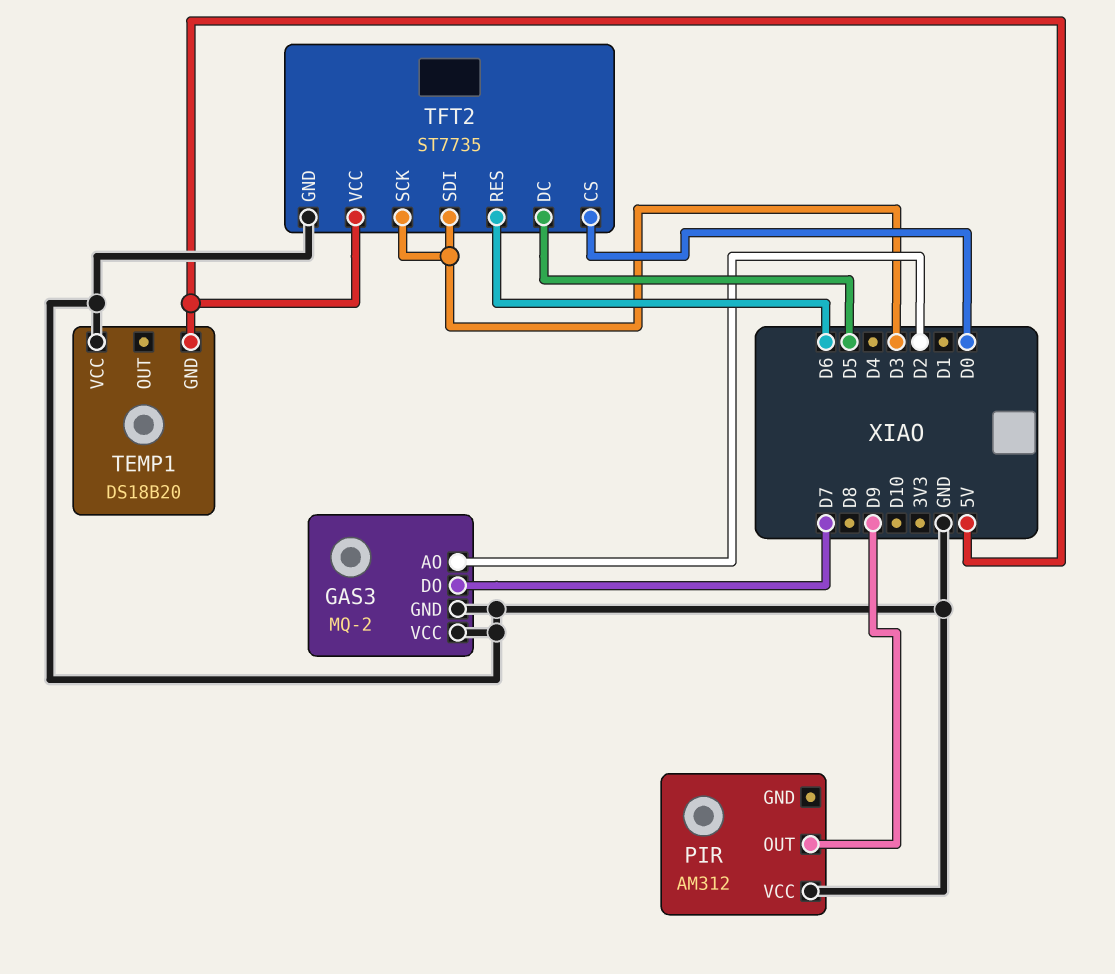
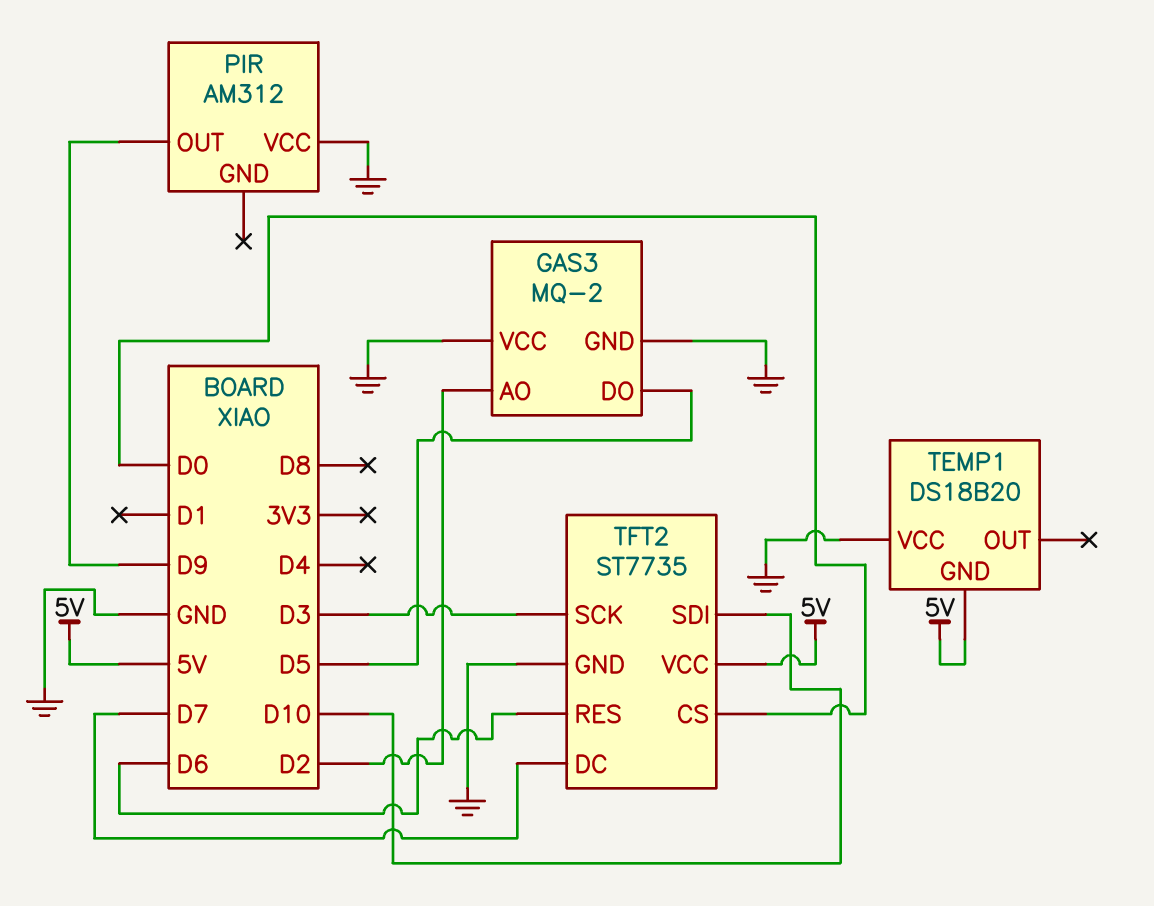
GAS3 pin DO: D7 -> D5
TFT2 pin DC: D5 -> D7
TFT2 pin SDI: D3 -> D10

